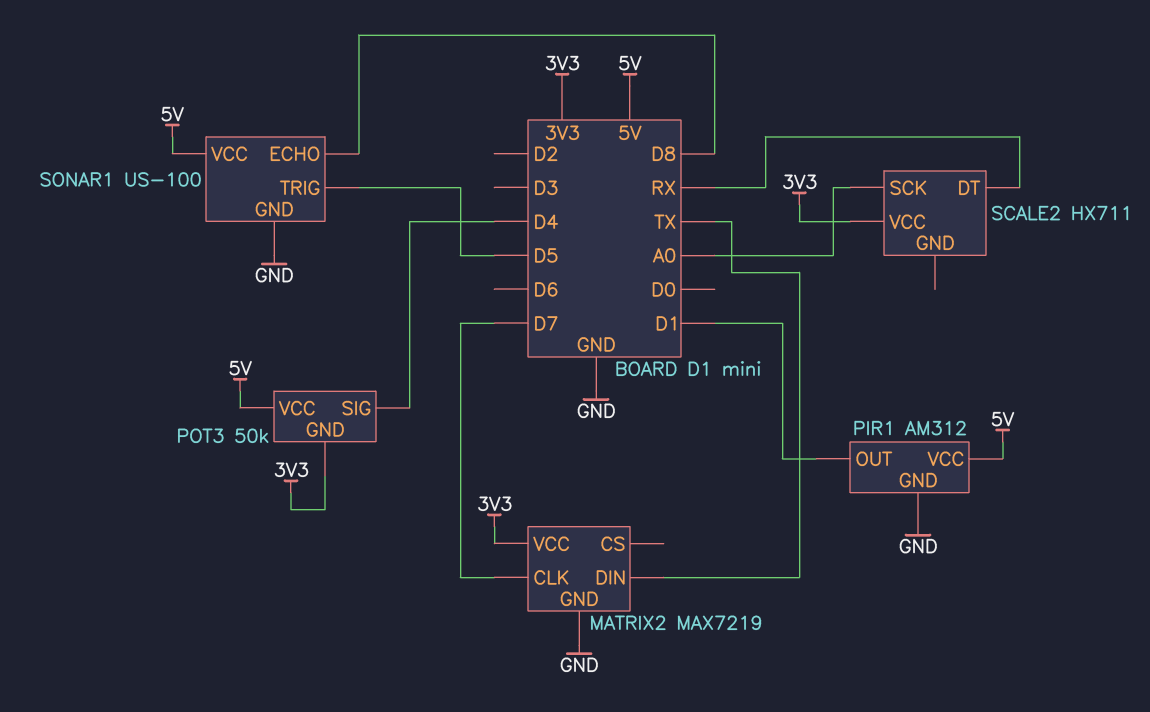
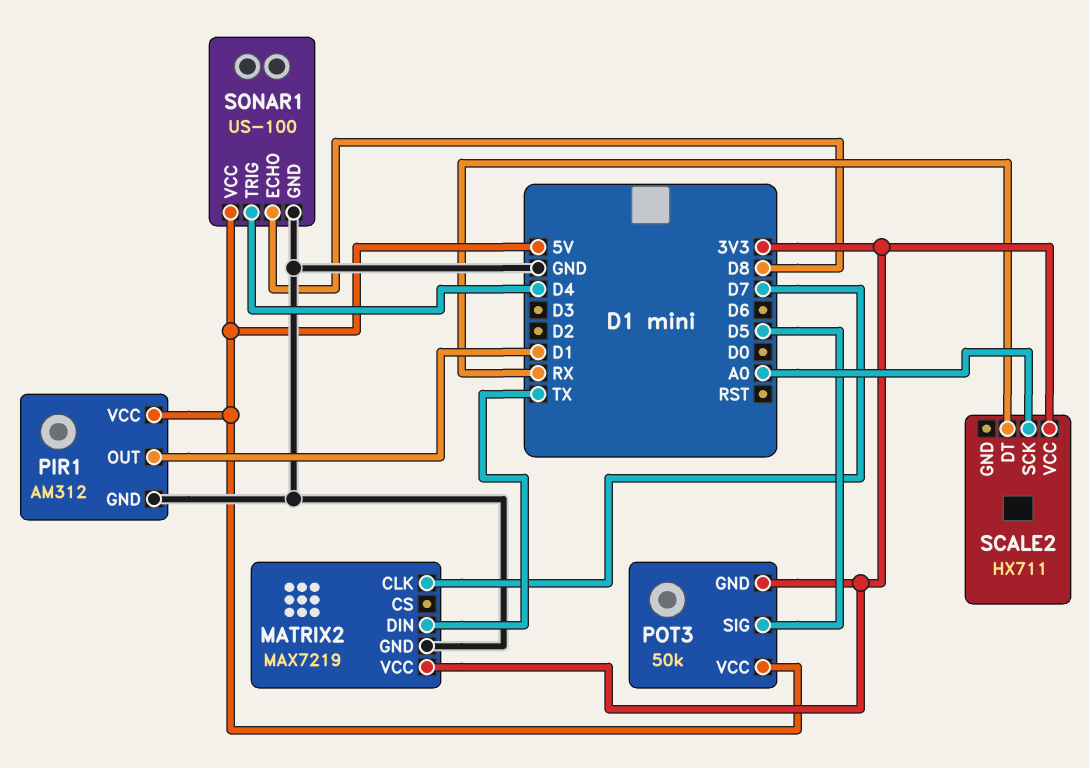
POT3 pin SIG: D4 -> D5
SONAR1 pin TRIG: D5 -> D4

